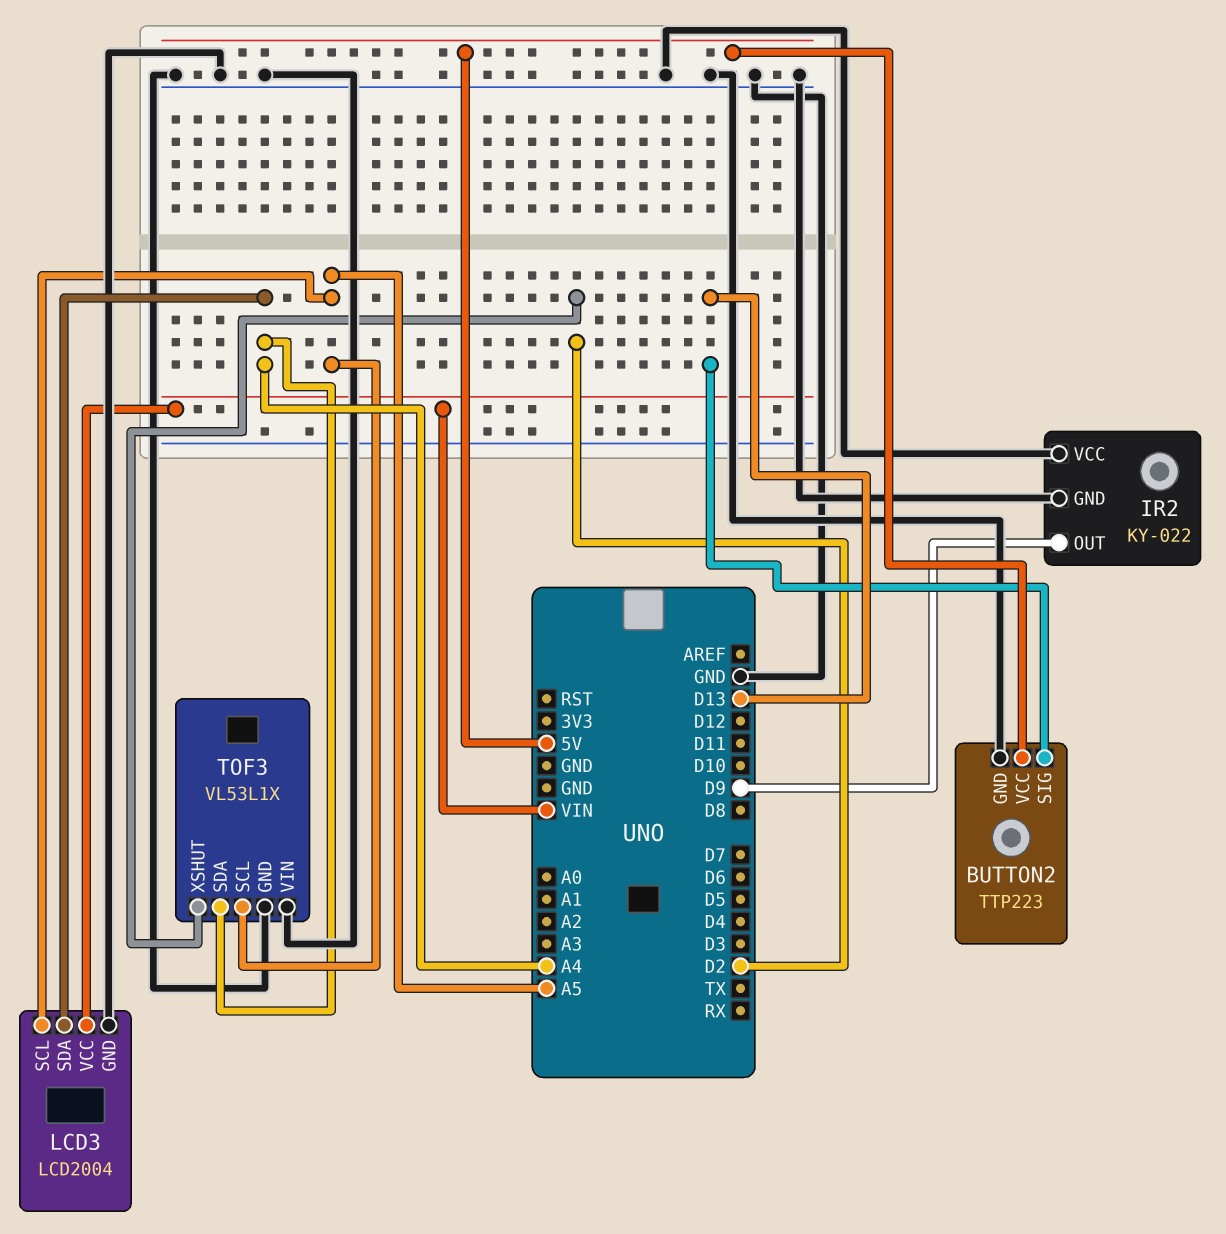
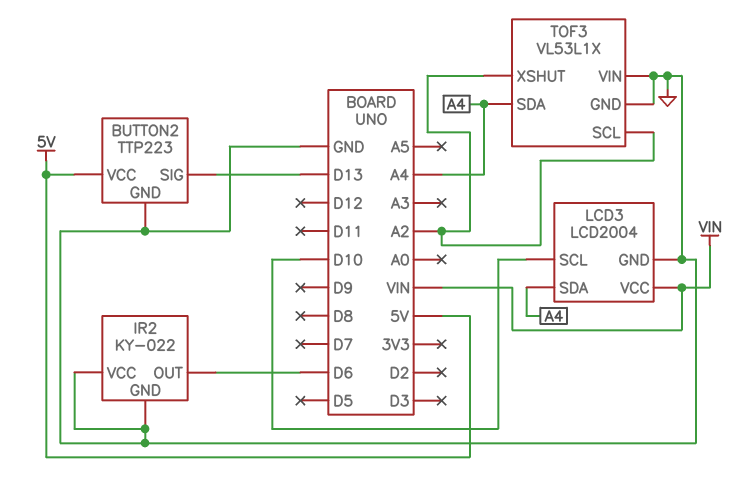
IR2 pin OUT: D9 -> D6
LCD3 pin SCL: A5 -> D10
TOF3 pin SCL: A5 -> A2
TOF3 pin XSHUT: D2 -> A2

